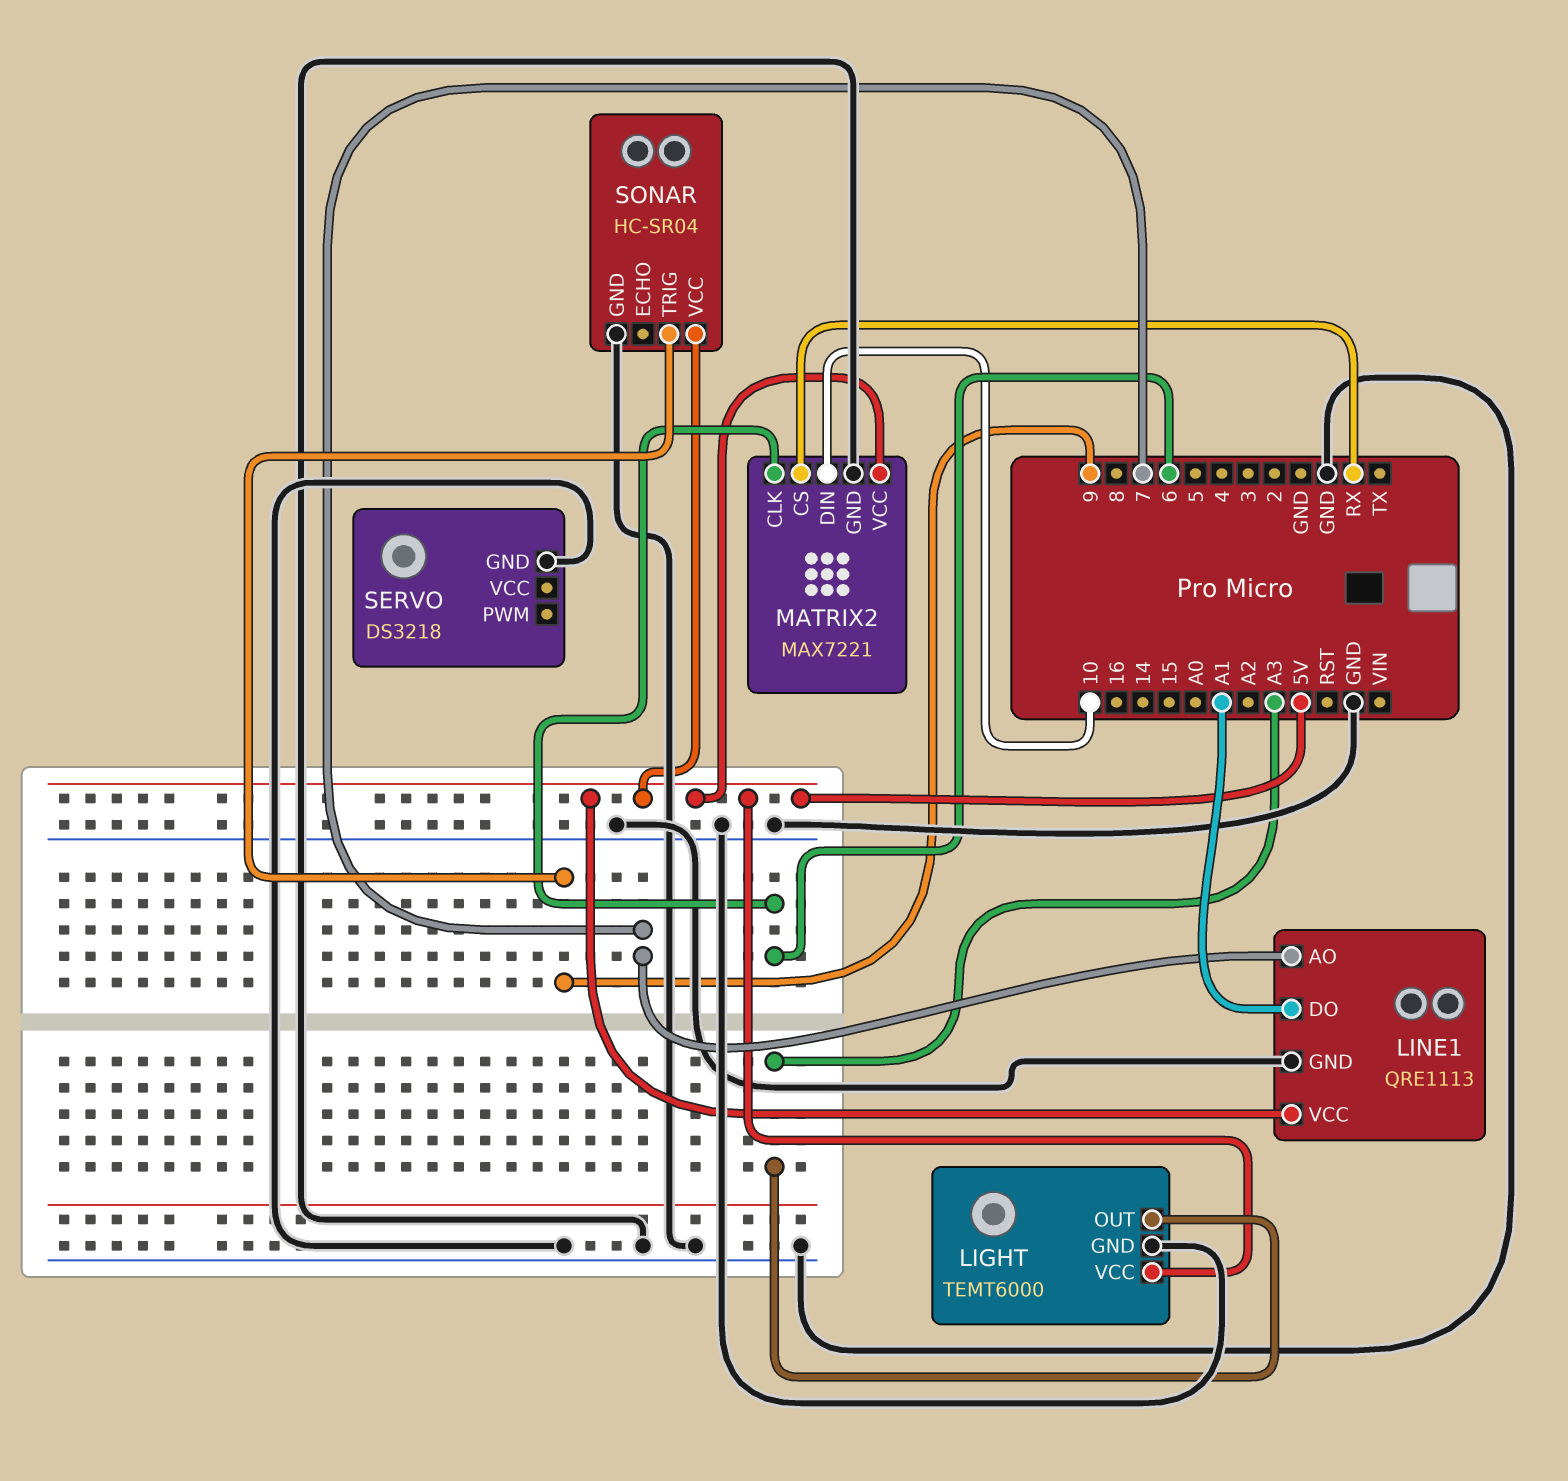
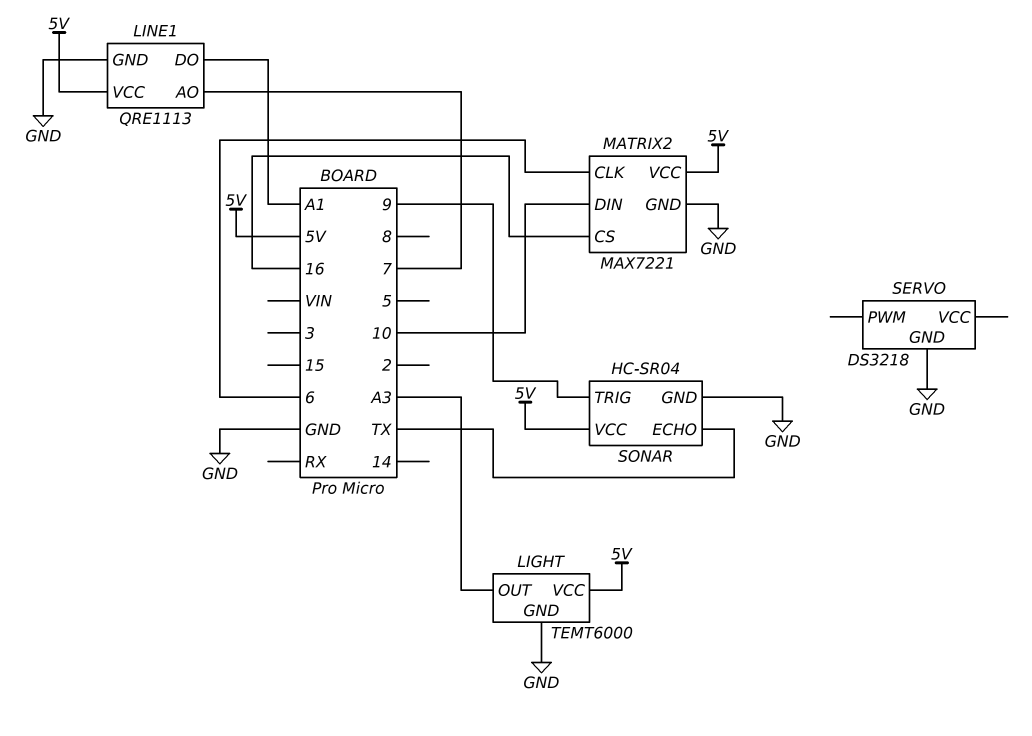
MATRIX2 pin CS: RX -> 16
SONAR pin ECHO: none -> TX

